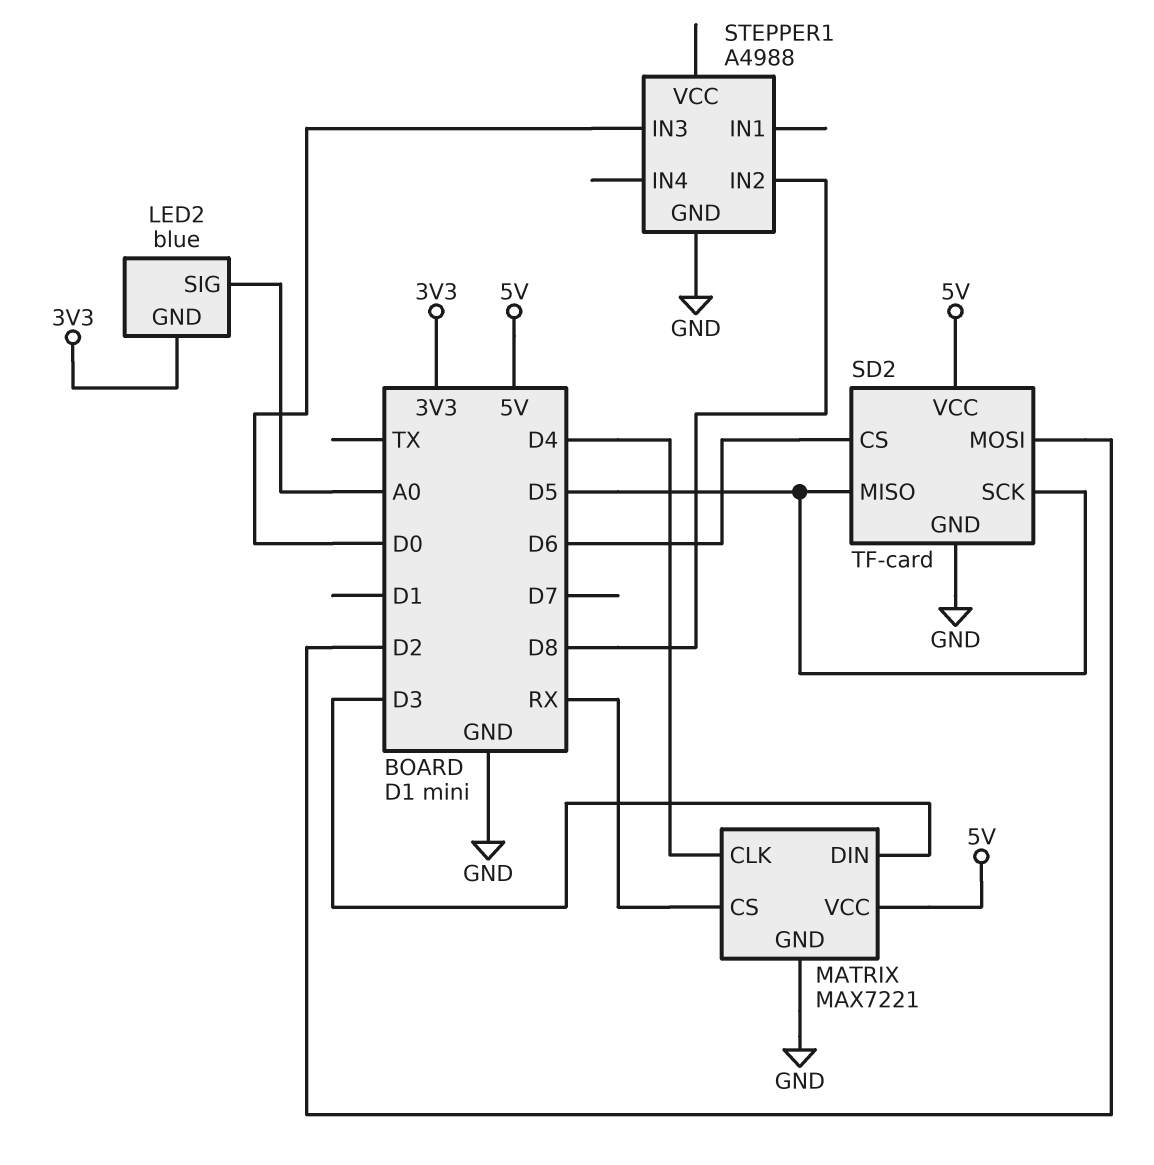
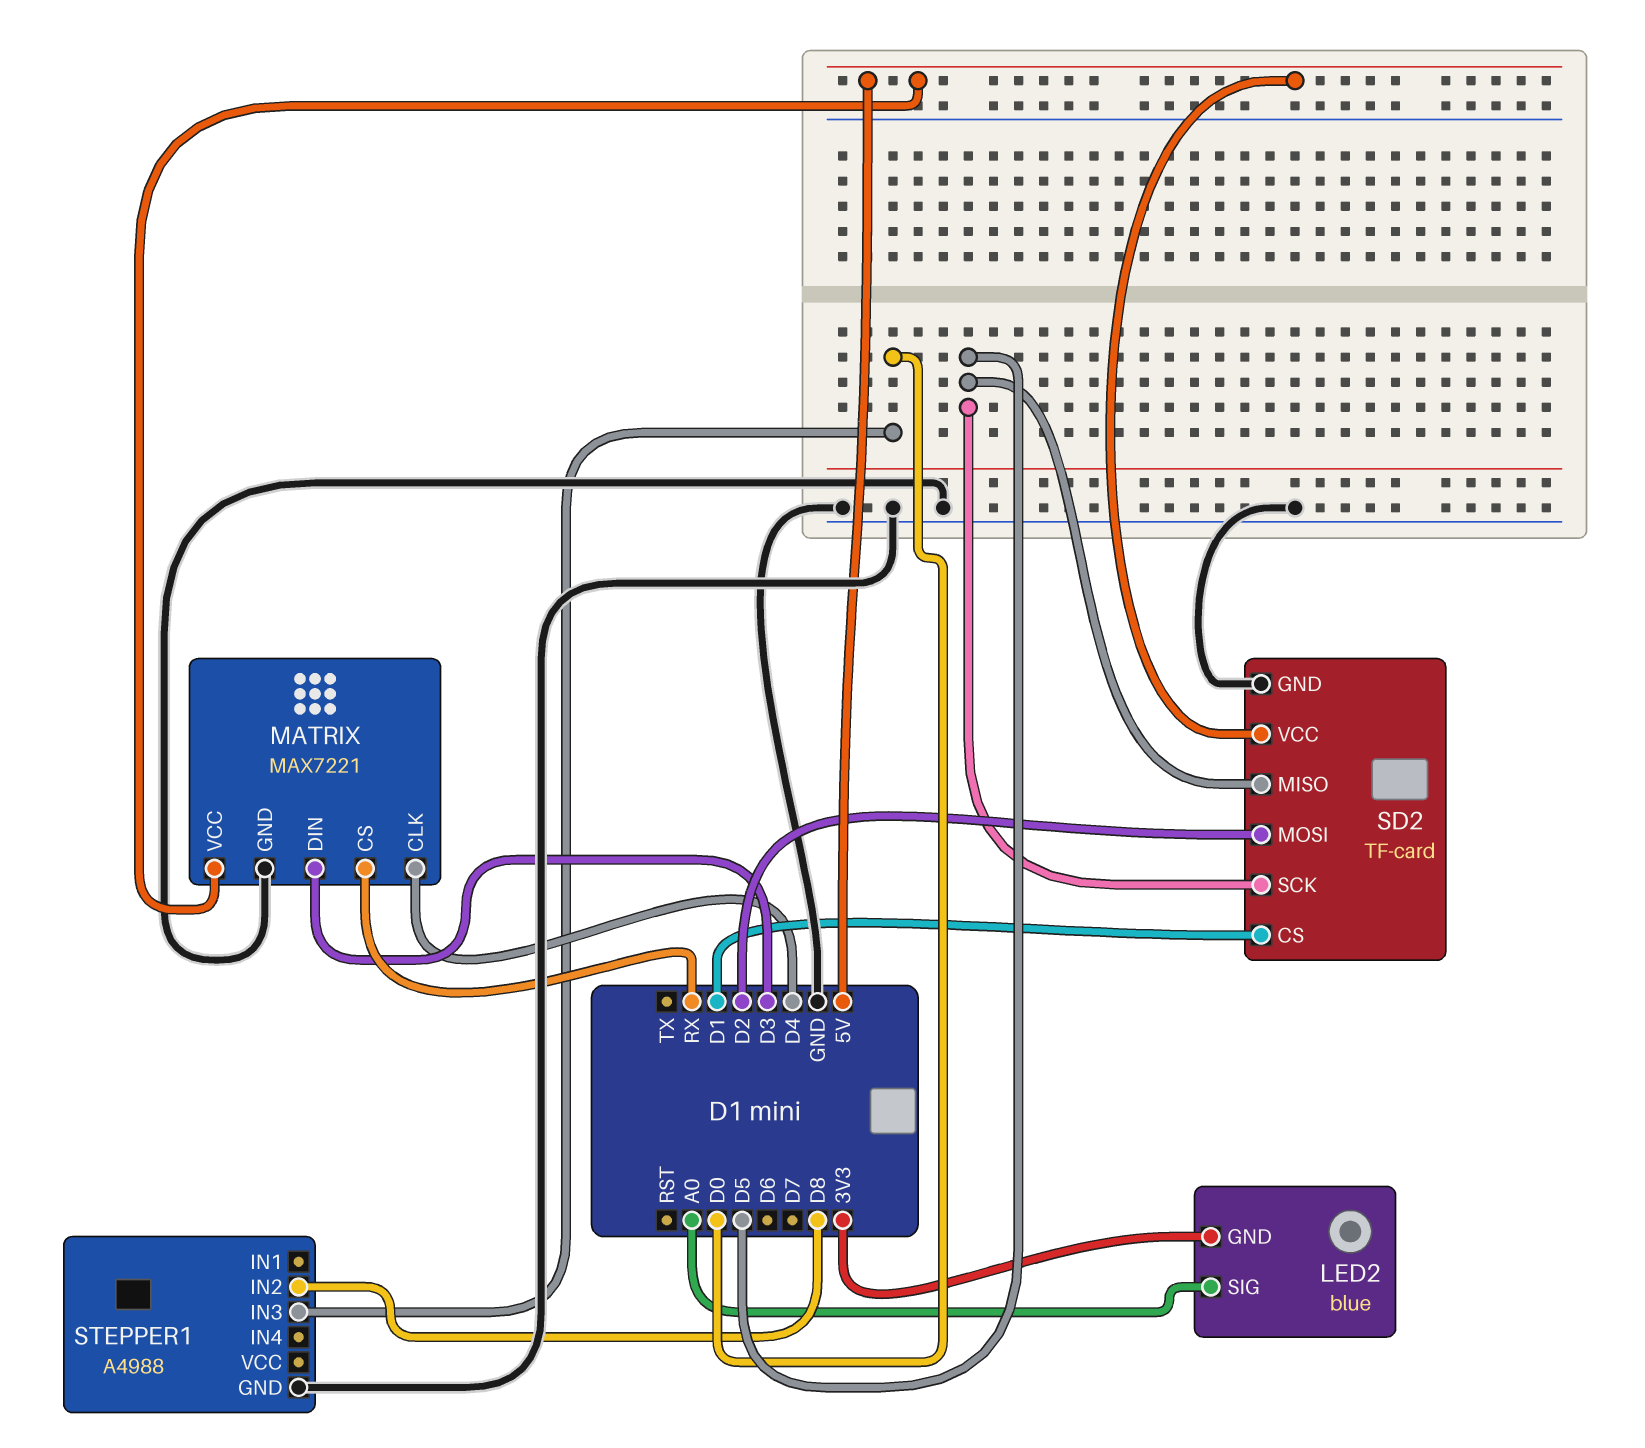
SD2 pin CS: D6 -> D1

